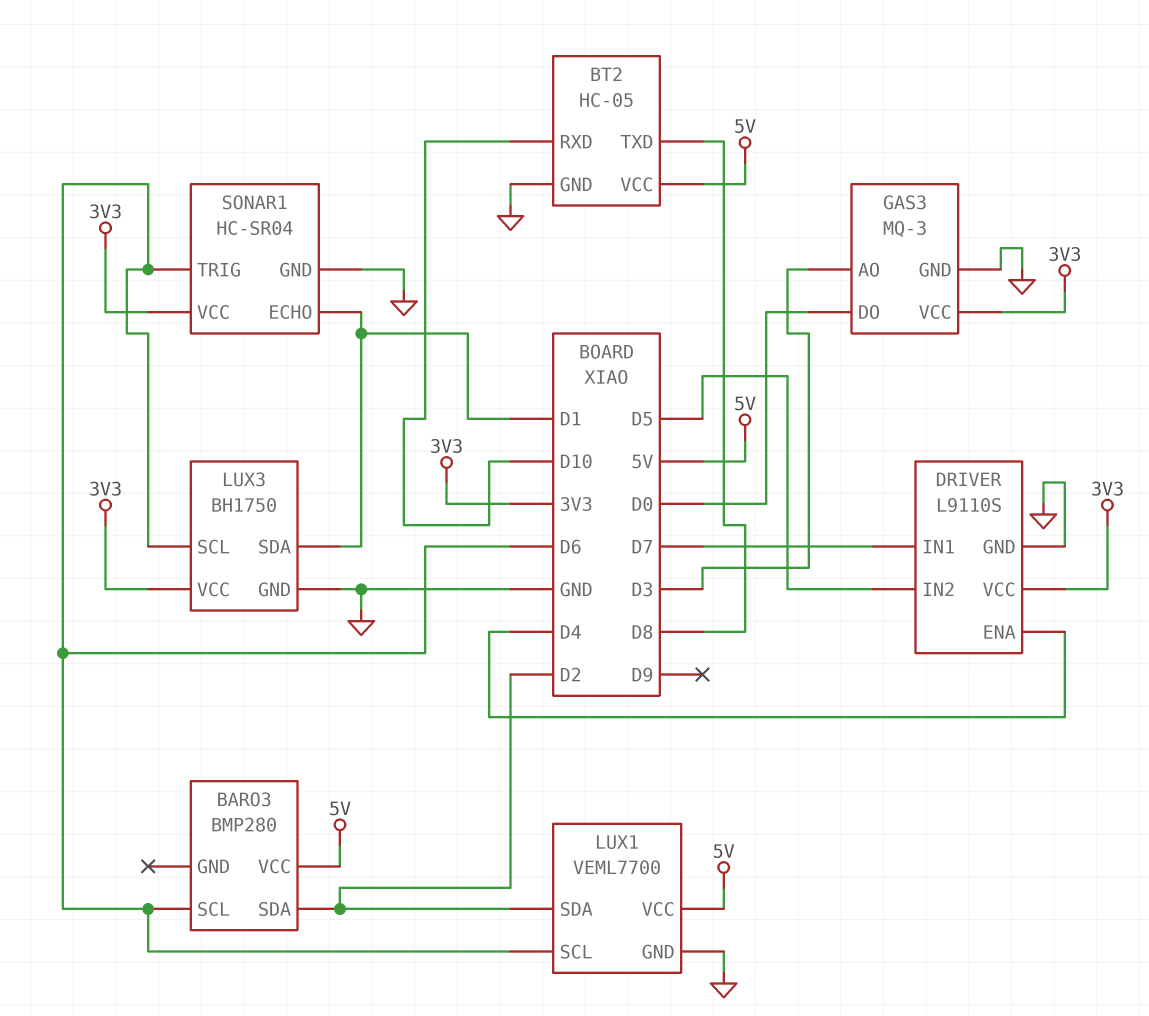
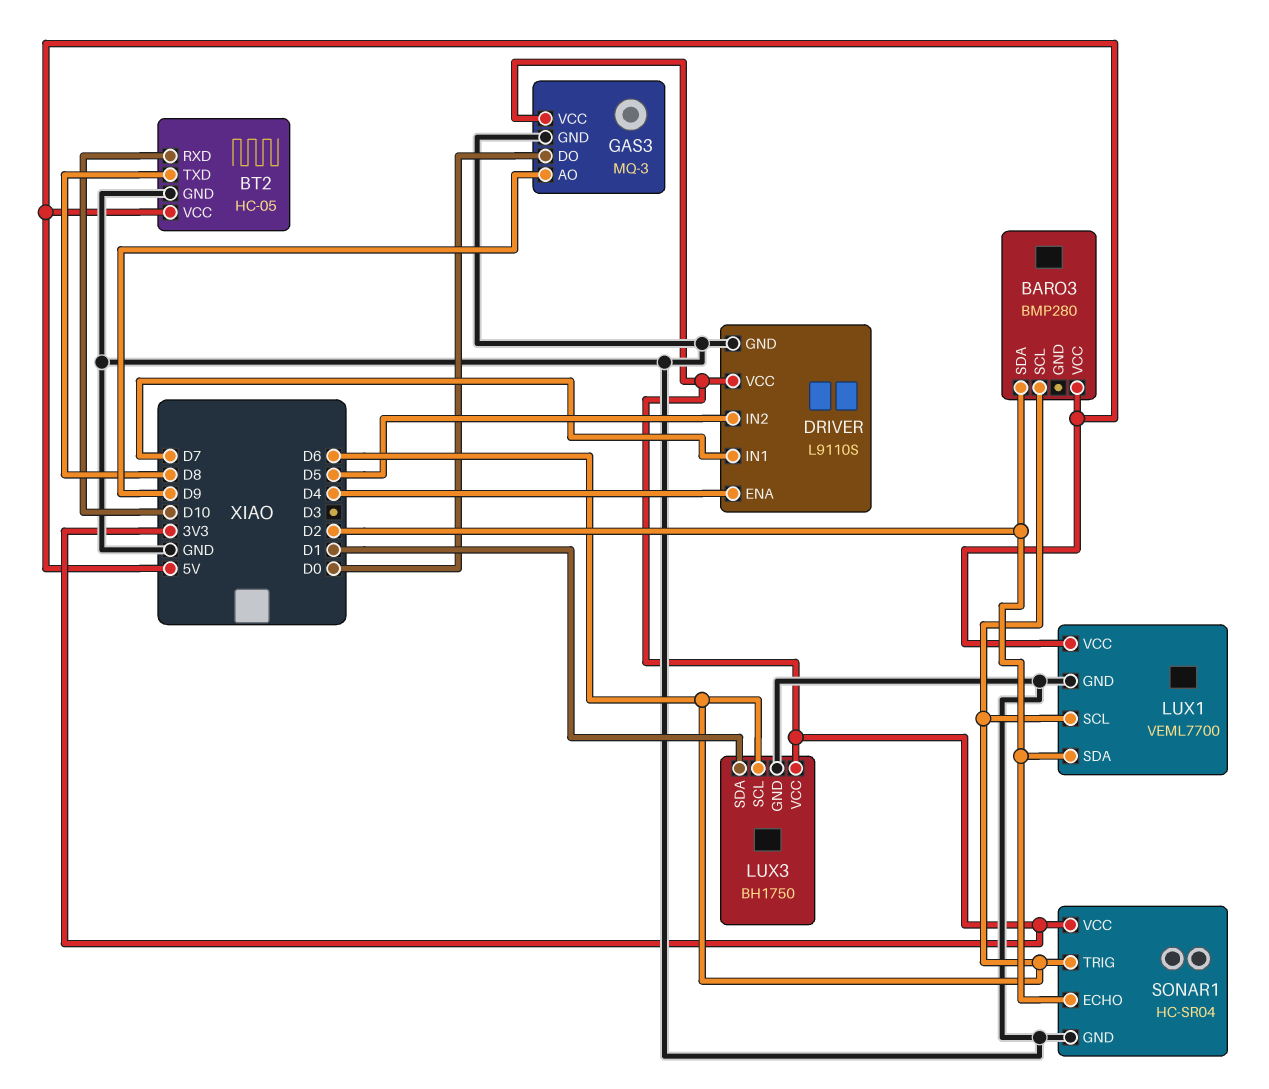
GAS3 pin AO: D3 -> D9
SONAR1 pin ECHO: D1 -> D2

